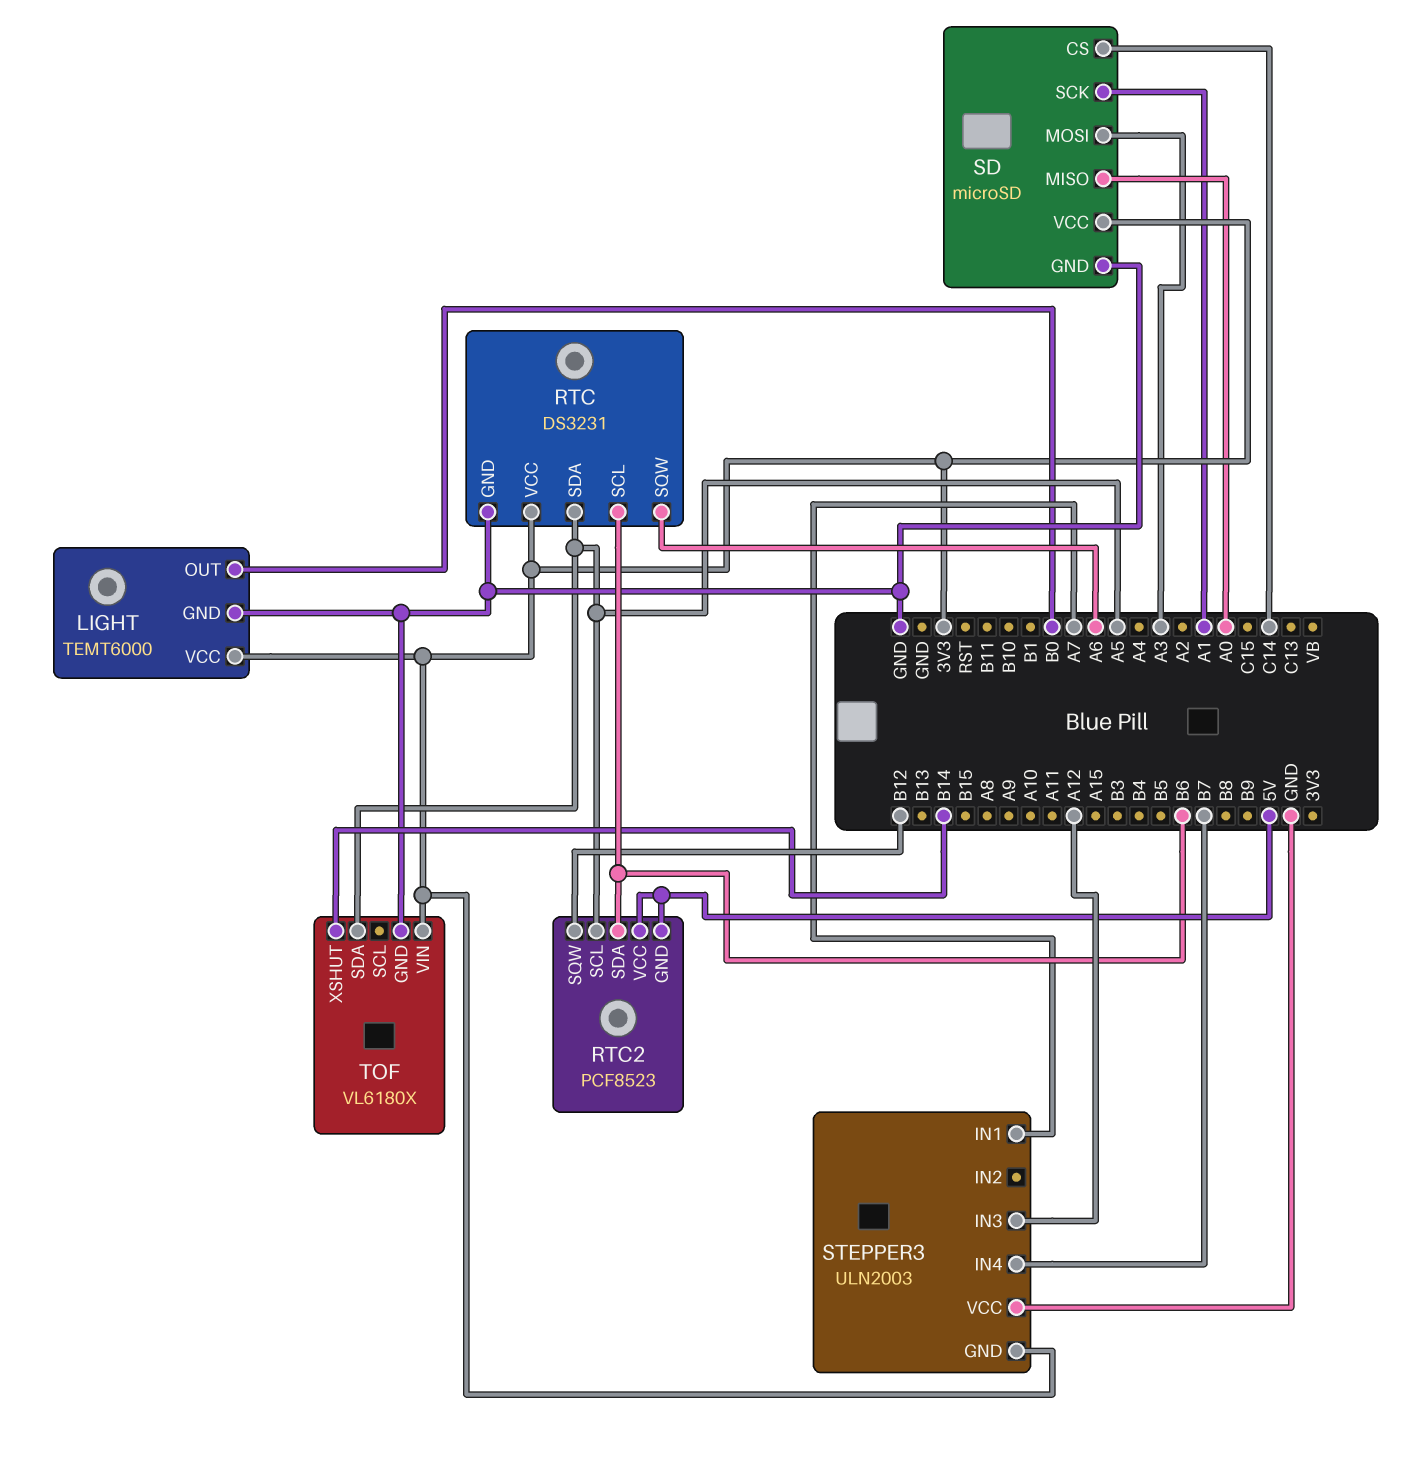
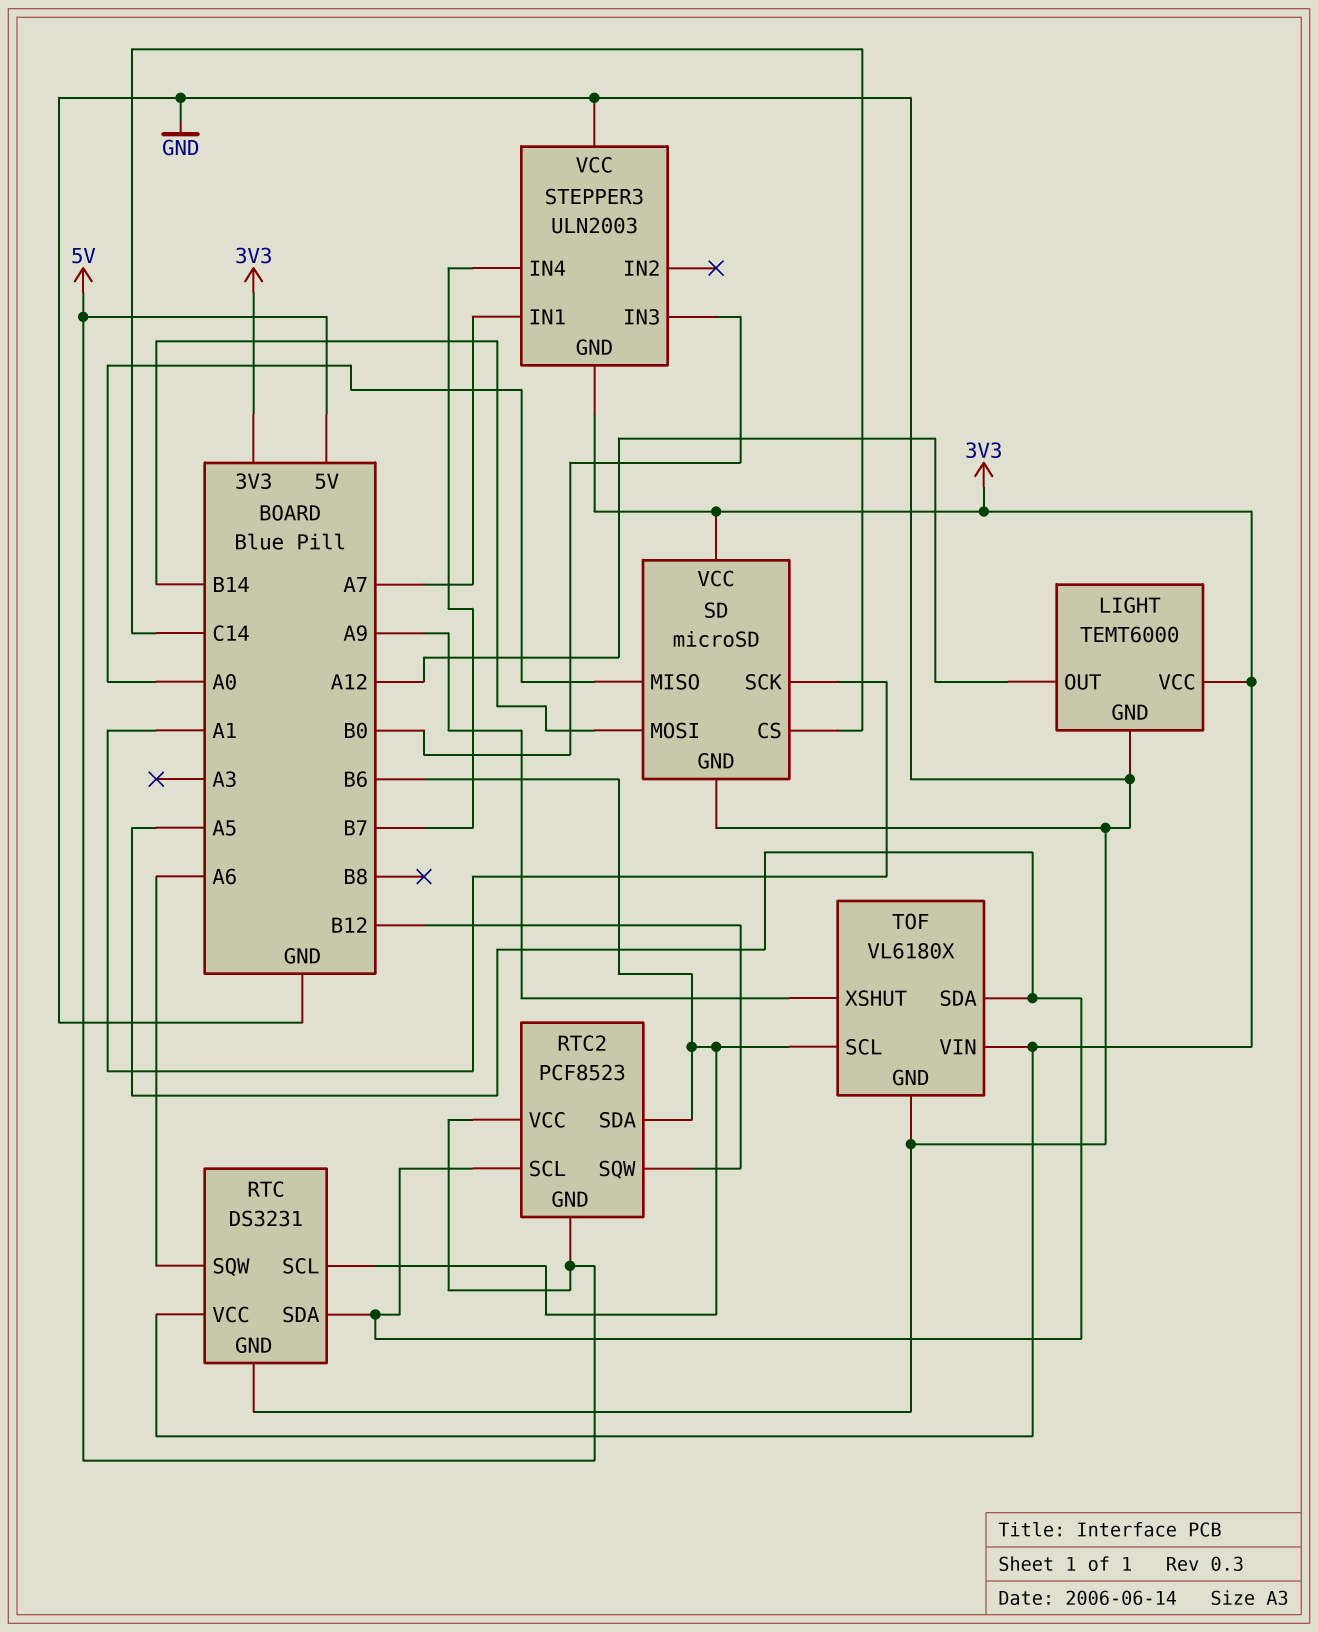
LIGHT pin OUT: B0 -> A12
SD pin MOSI: A3 -> B14
STEPPER3 pin IN3: A12 -> B0
TOF pin SCL: none -> B6
TOF pin XSHUT: B14 -> A9

